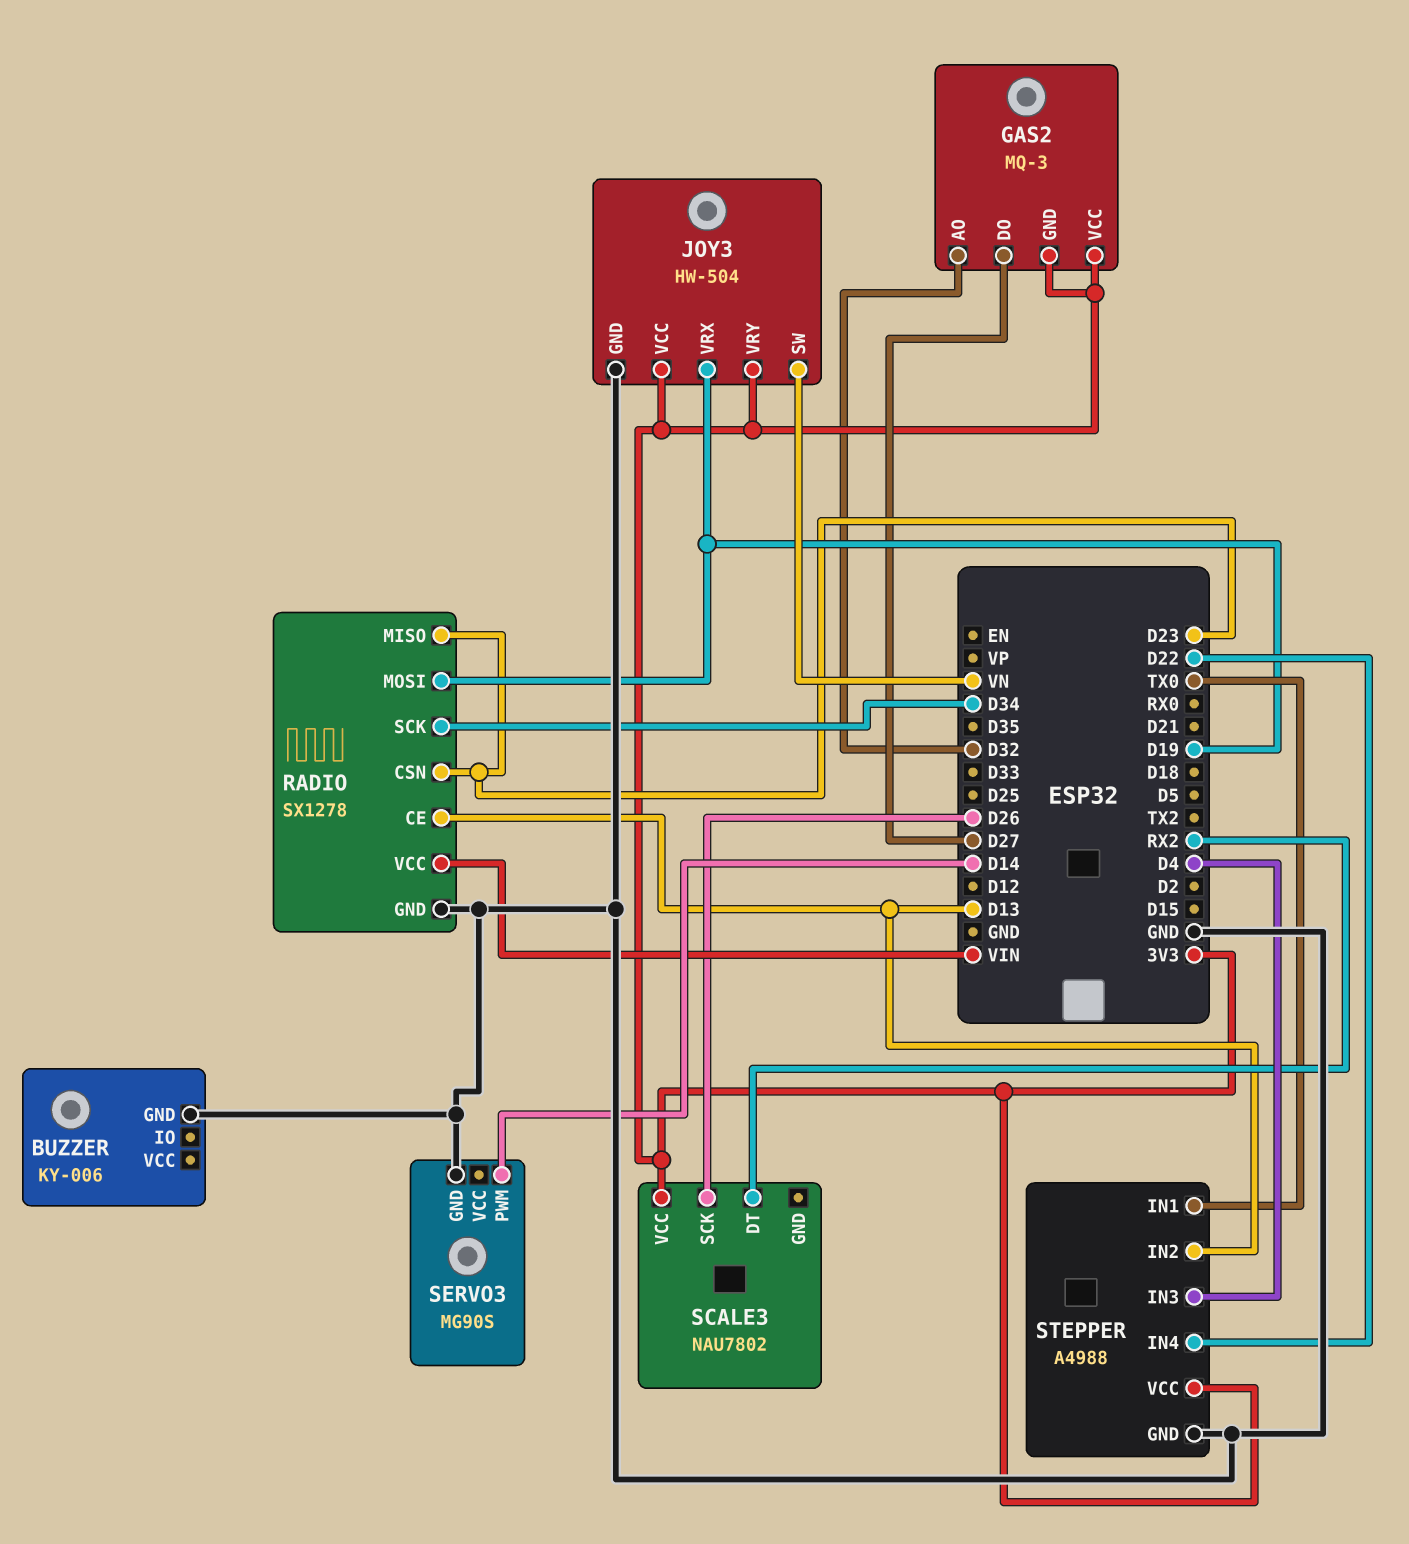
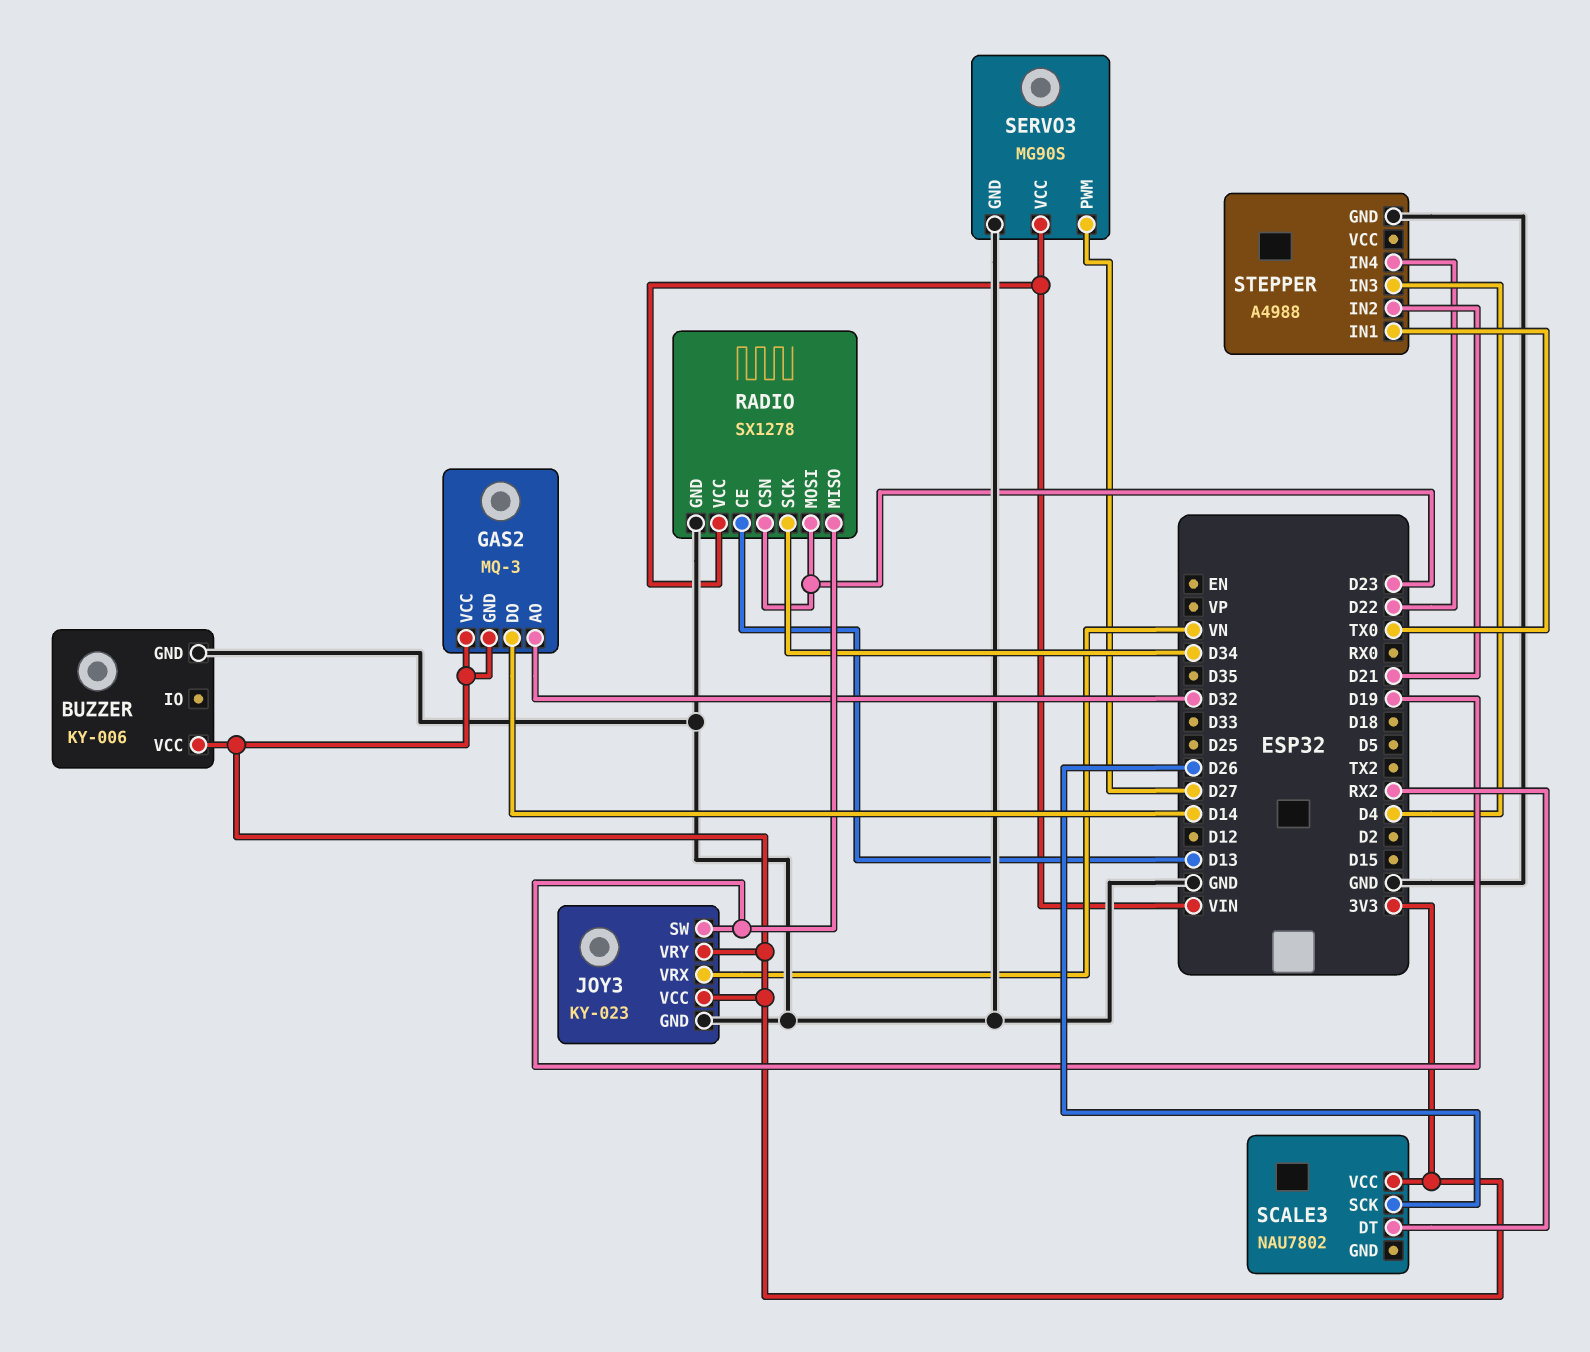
BUZZER pin VCC: none -> 3V3
GAS2 pin DO: D27 -> D14
JOY3: HW-504 -> KY-023
JOY3 pin SW: VN -> D19
JOY3 pin VRX: D19 -> VN
RADIO pin MISO: D23 -> D19
RADIO pin MOSI: D19 -> D23
SERVO3 pin PWM: D14 -> D27
SERVO3 pin VCC: none -> VIN
STEPPER pin IN2: D13 -> D21
STEPPER pin VCC: 3V3 -> none

